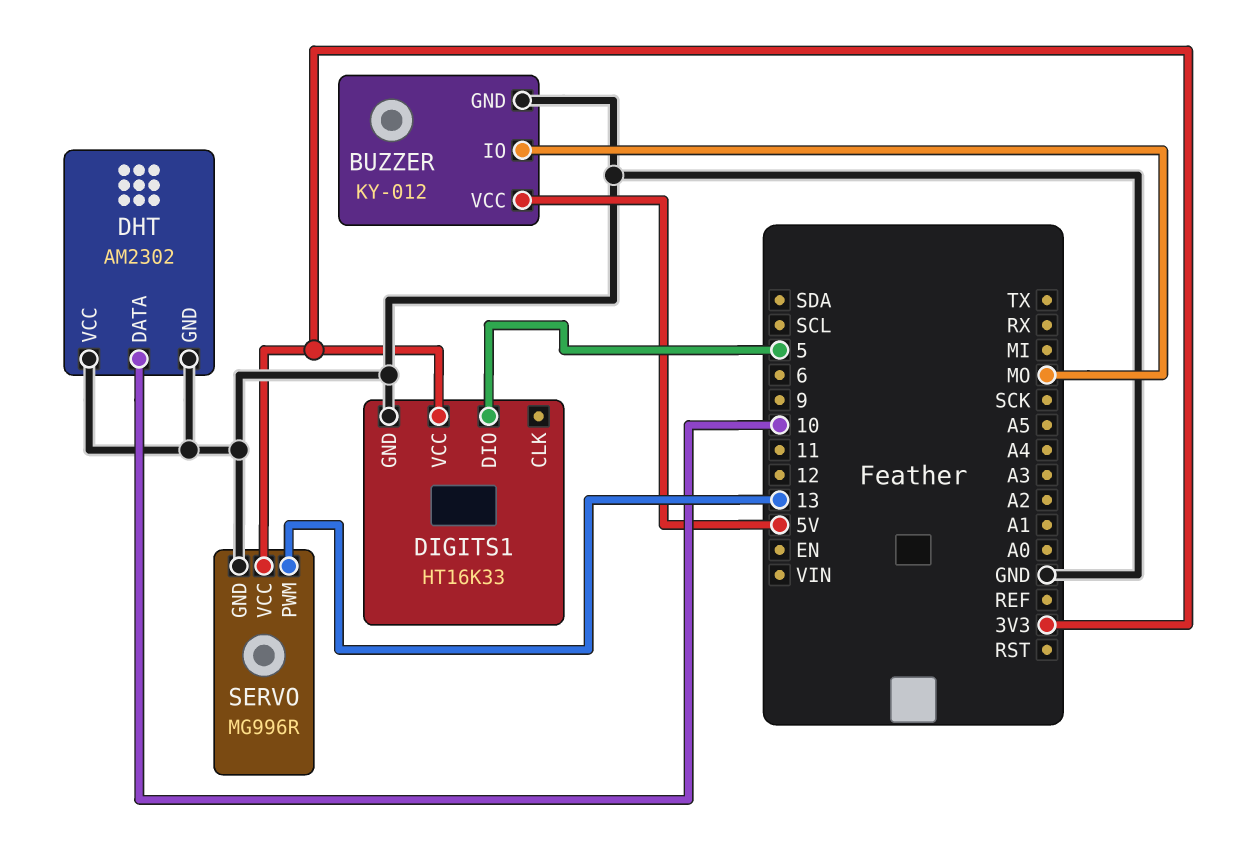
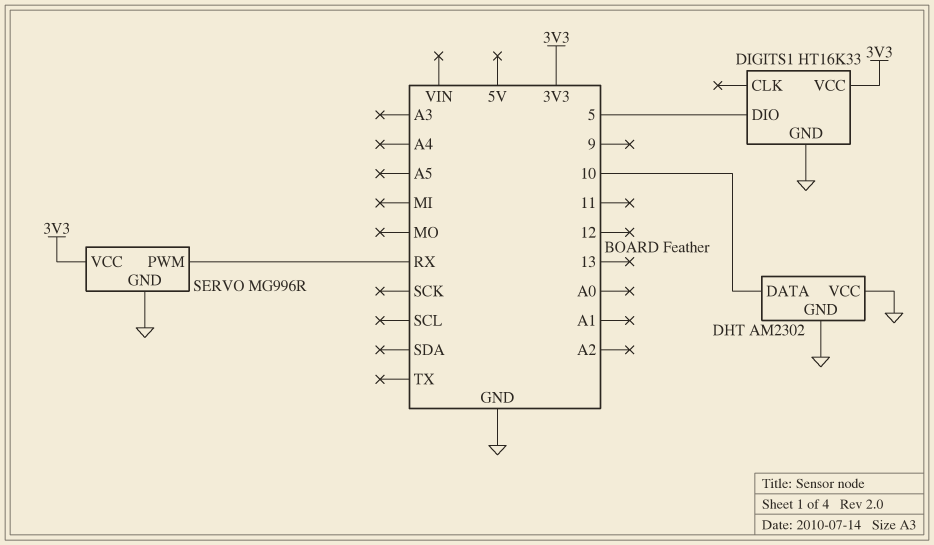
BUZZER: KY-012 -> none
BUZZER pin GND: GND -> none
BUZZER pin IO: MO -> none
BUZZER pin VCC: 5V -> none
SERVO pin PWM: 13 -> RX

